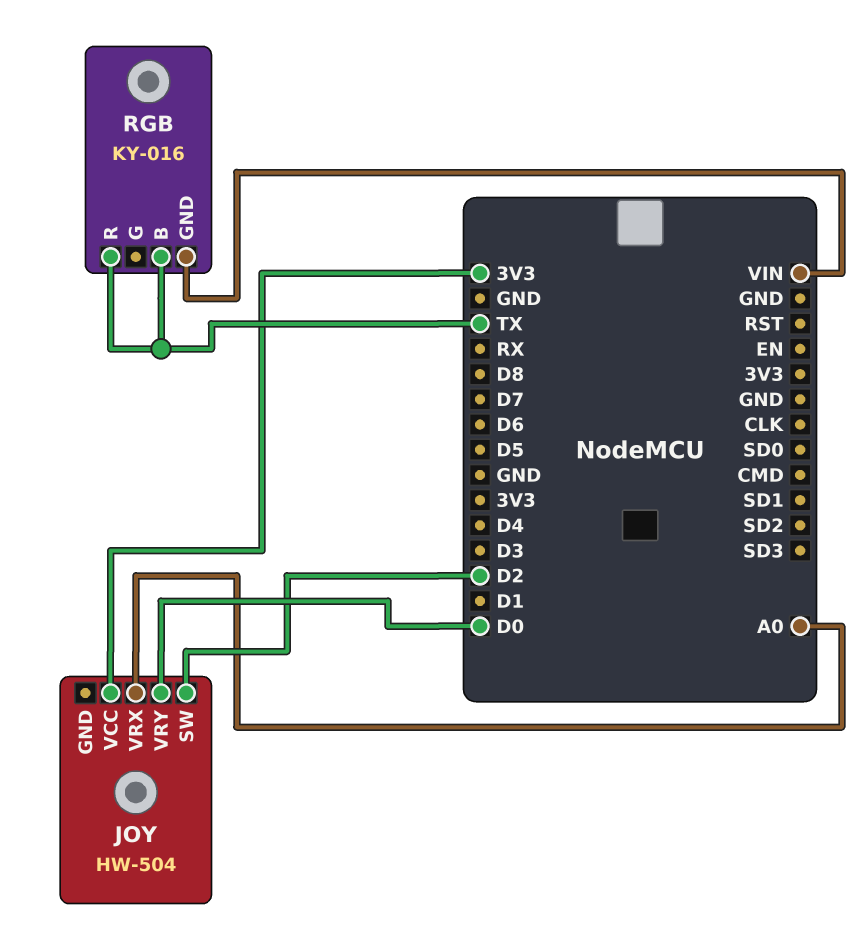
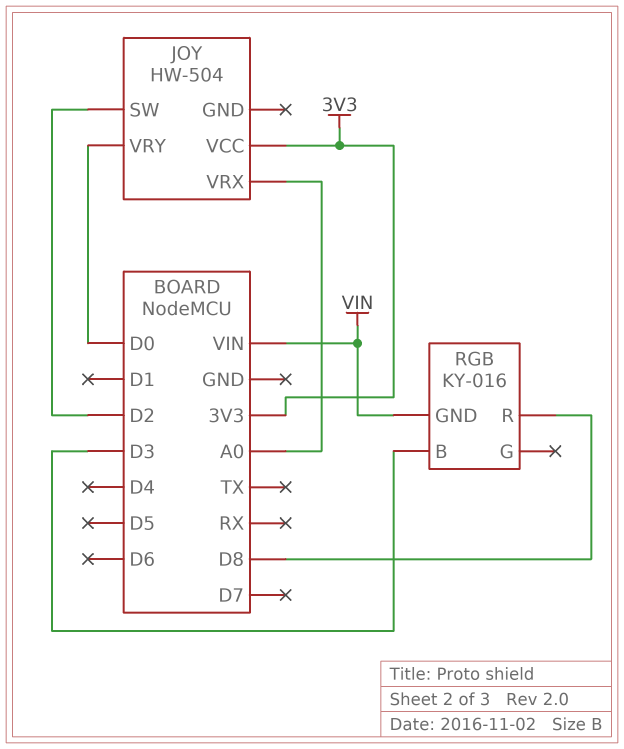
RGB pin B: TX -> D3
RGB pin R: TX -> D8

